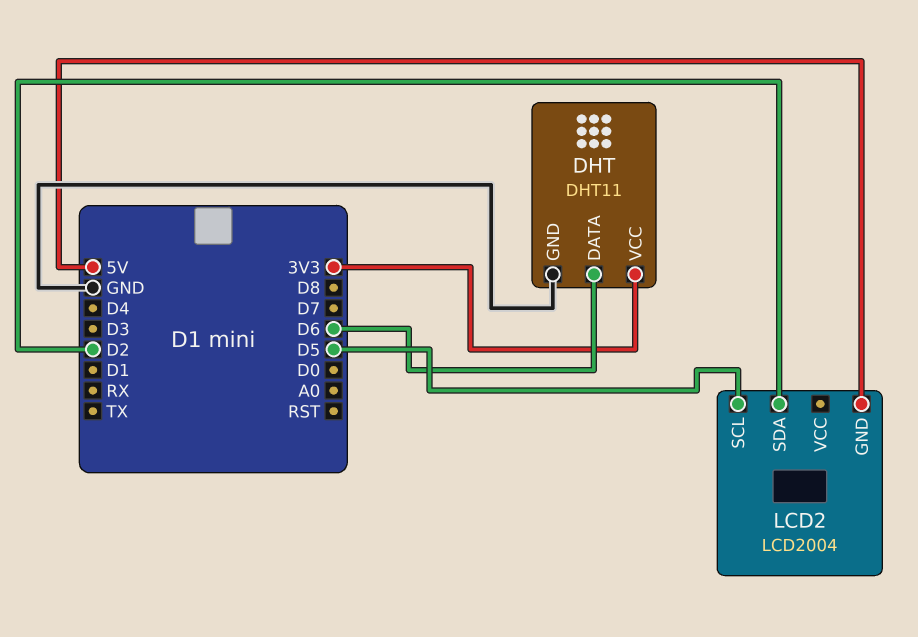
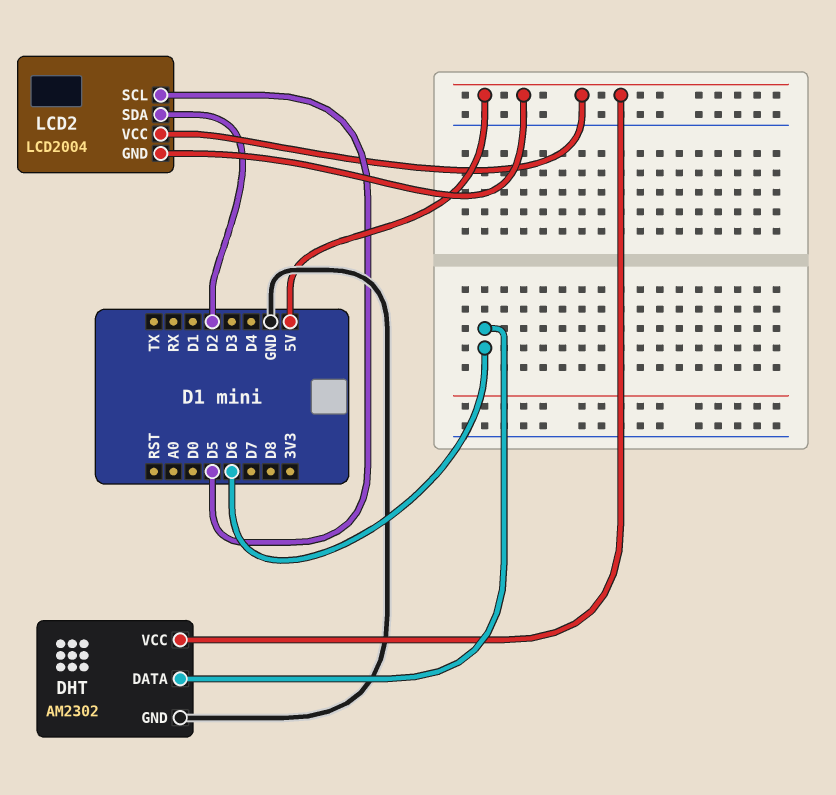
DHT: DHT11 -> AM2302
DHT pin VCC: 3V3 -> 5V
LCD2 pin VCC: none -> 5V

